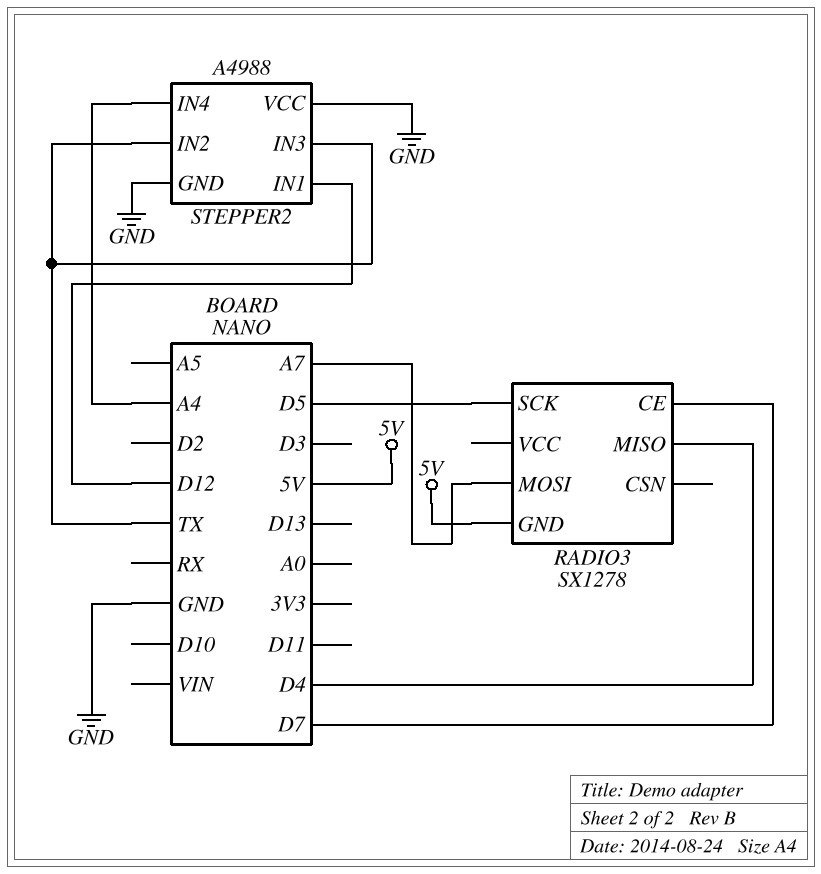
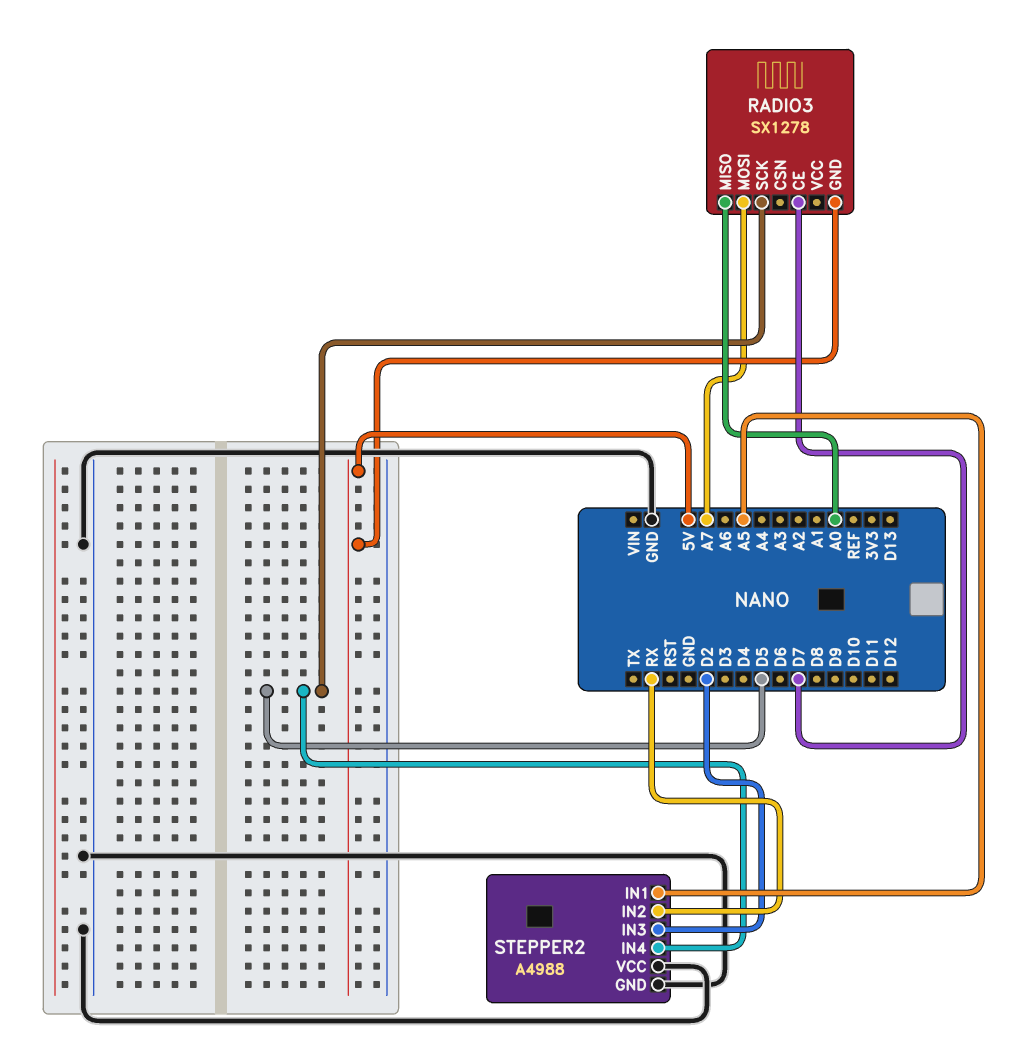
RADIO3 pin MISO: D4 -> A0
STEPPER2 pin IN1: D12 -> A5
STEPPER2 pin IN2: TX -> RX
STEPPER2 pin IN3: TX -> D2
STEPPER2 pin IN4: A4 -> D5

